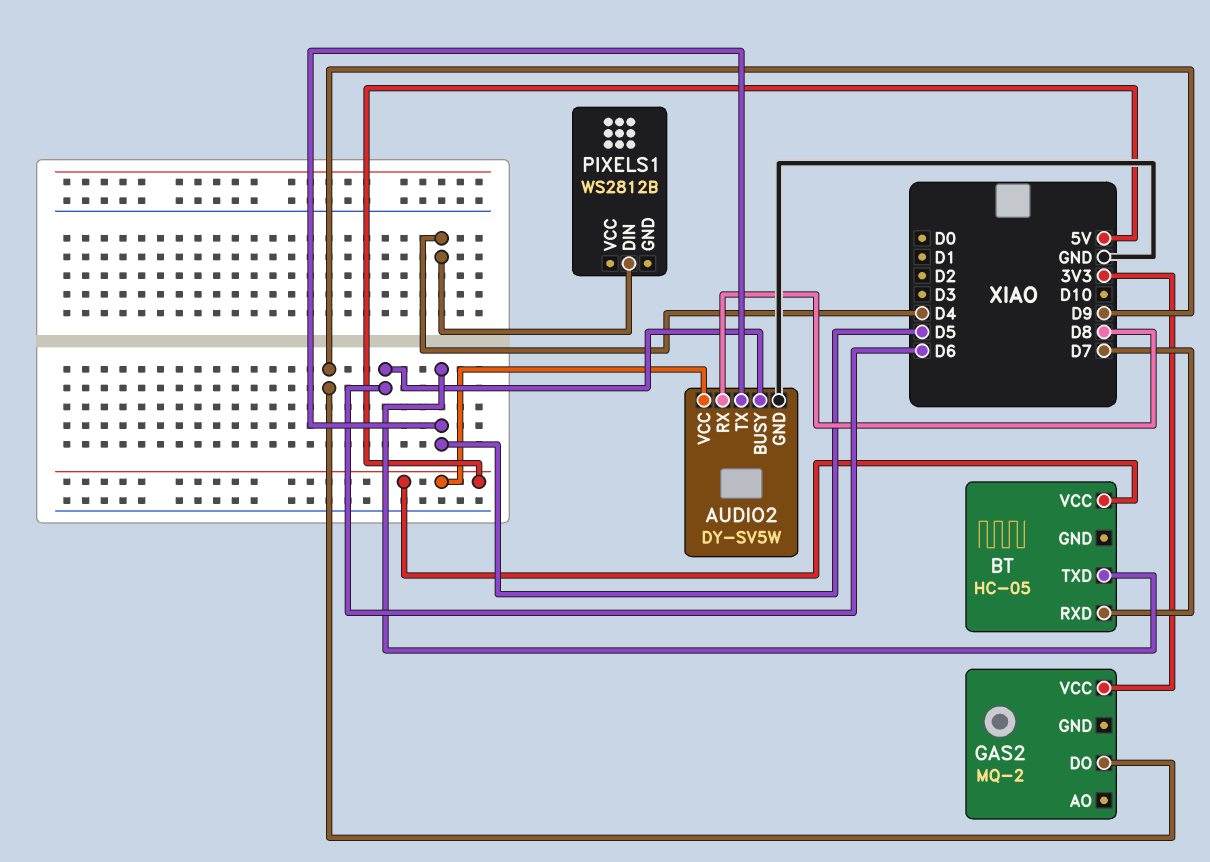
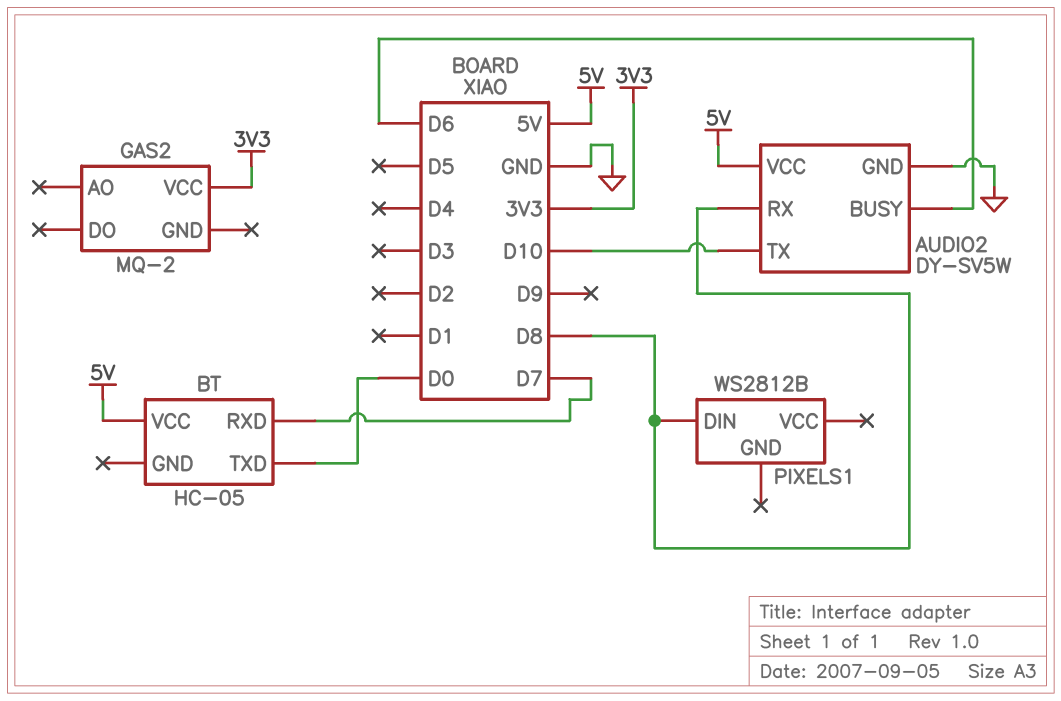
AUDIO2 pin TX: D5 -> D10
BT pin TXD: D5 -> D0
GAS2 pin DO: D9 -> none
PIXELS1 pin DIN: D4 -> D8

